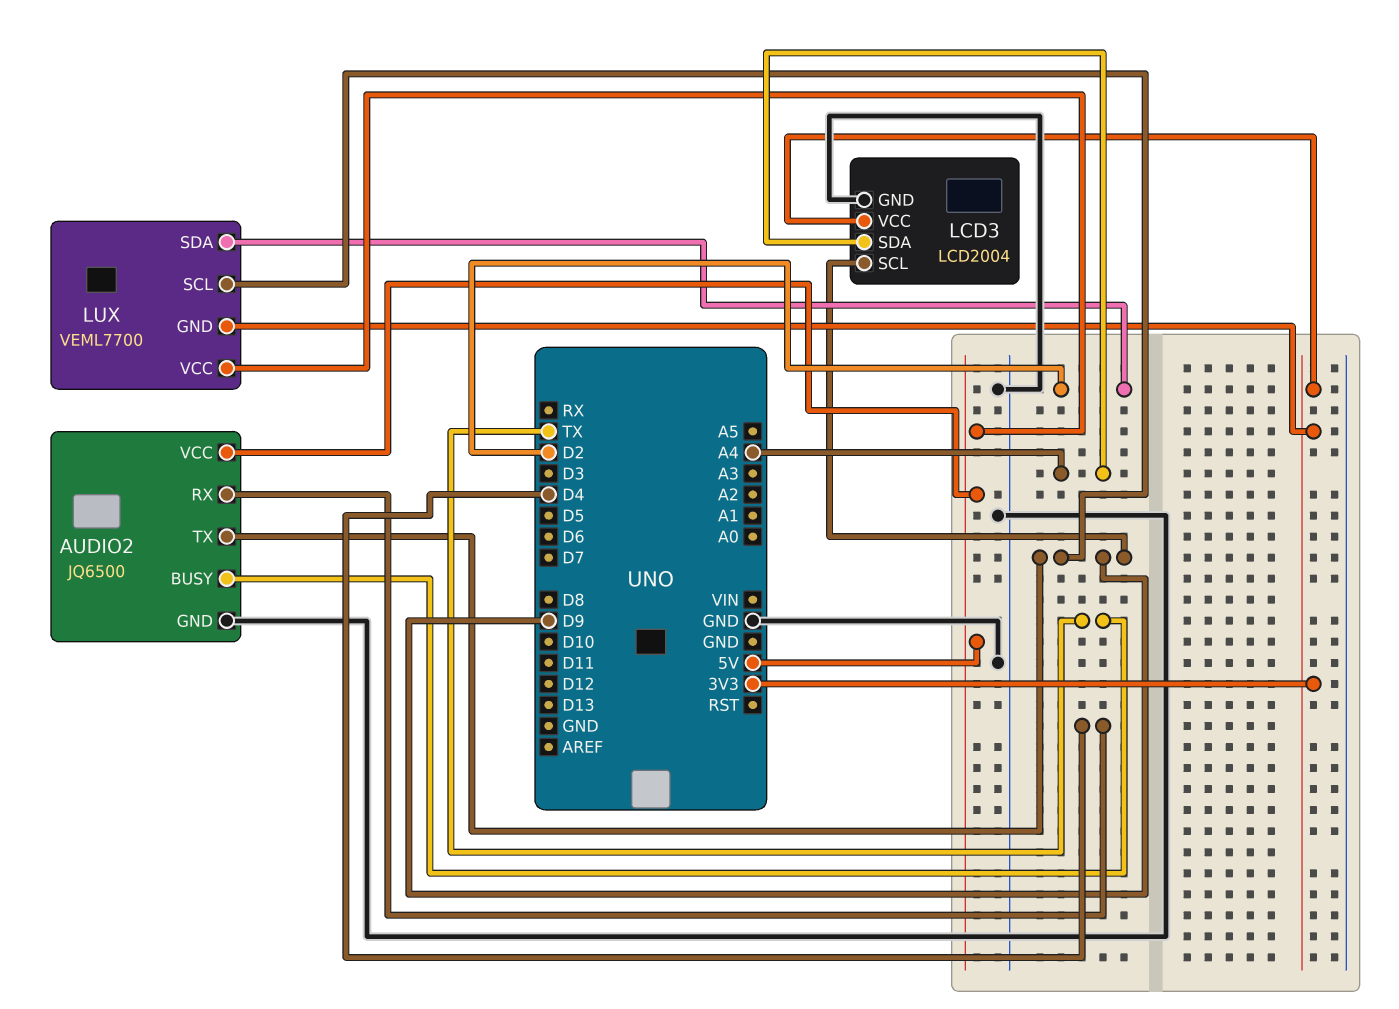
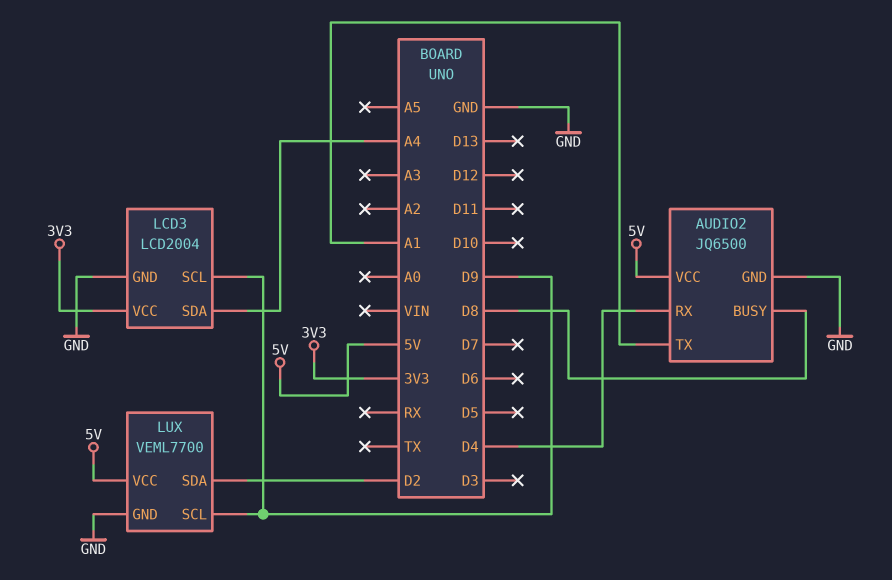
AUDIO2 pin BUSY: TX -> D8
AUDIO2 pin TX: D9 -> A1
LUX pin GND: 3V3 -> GND

